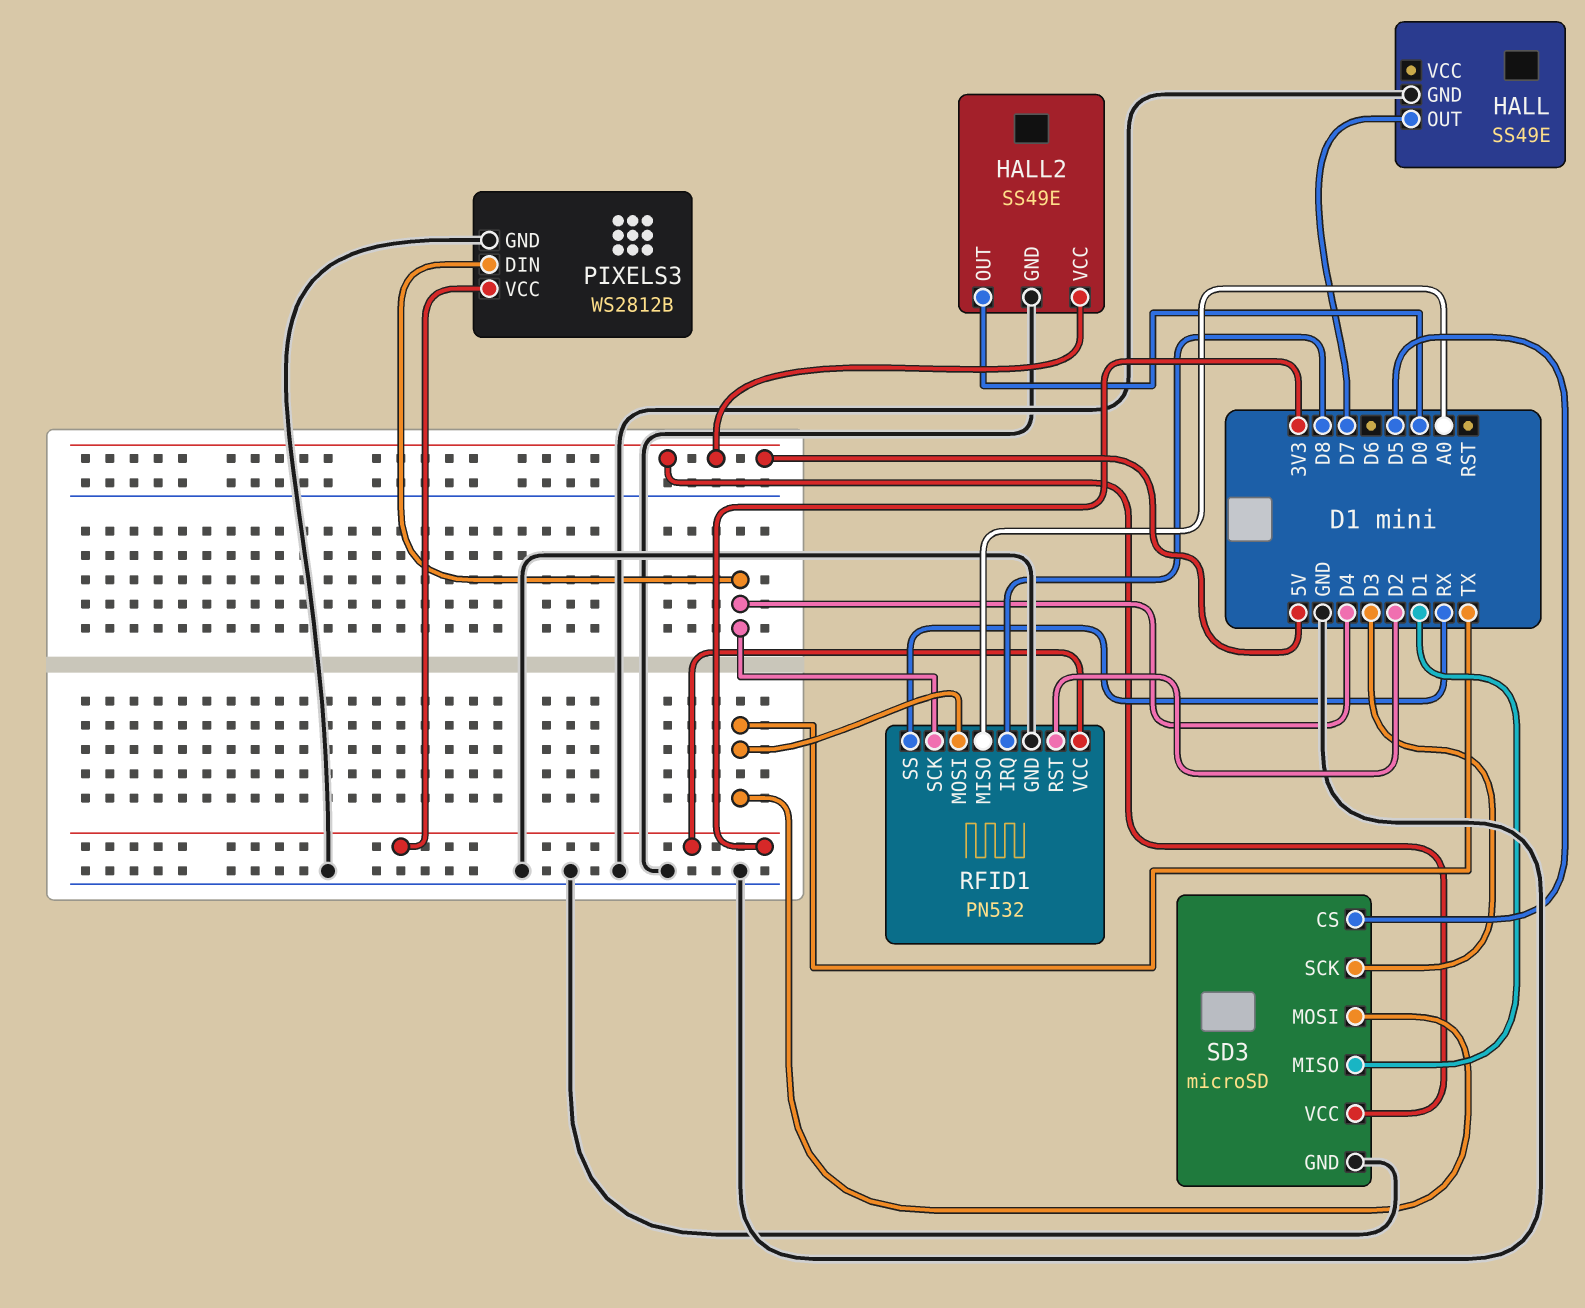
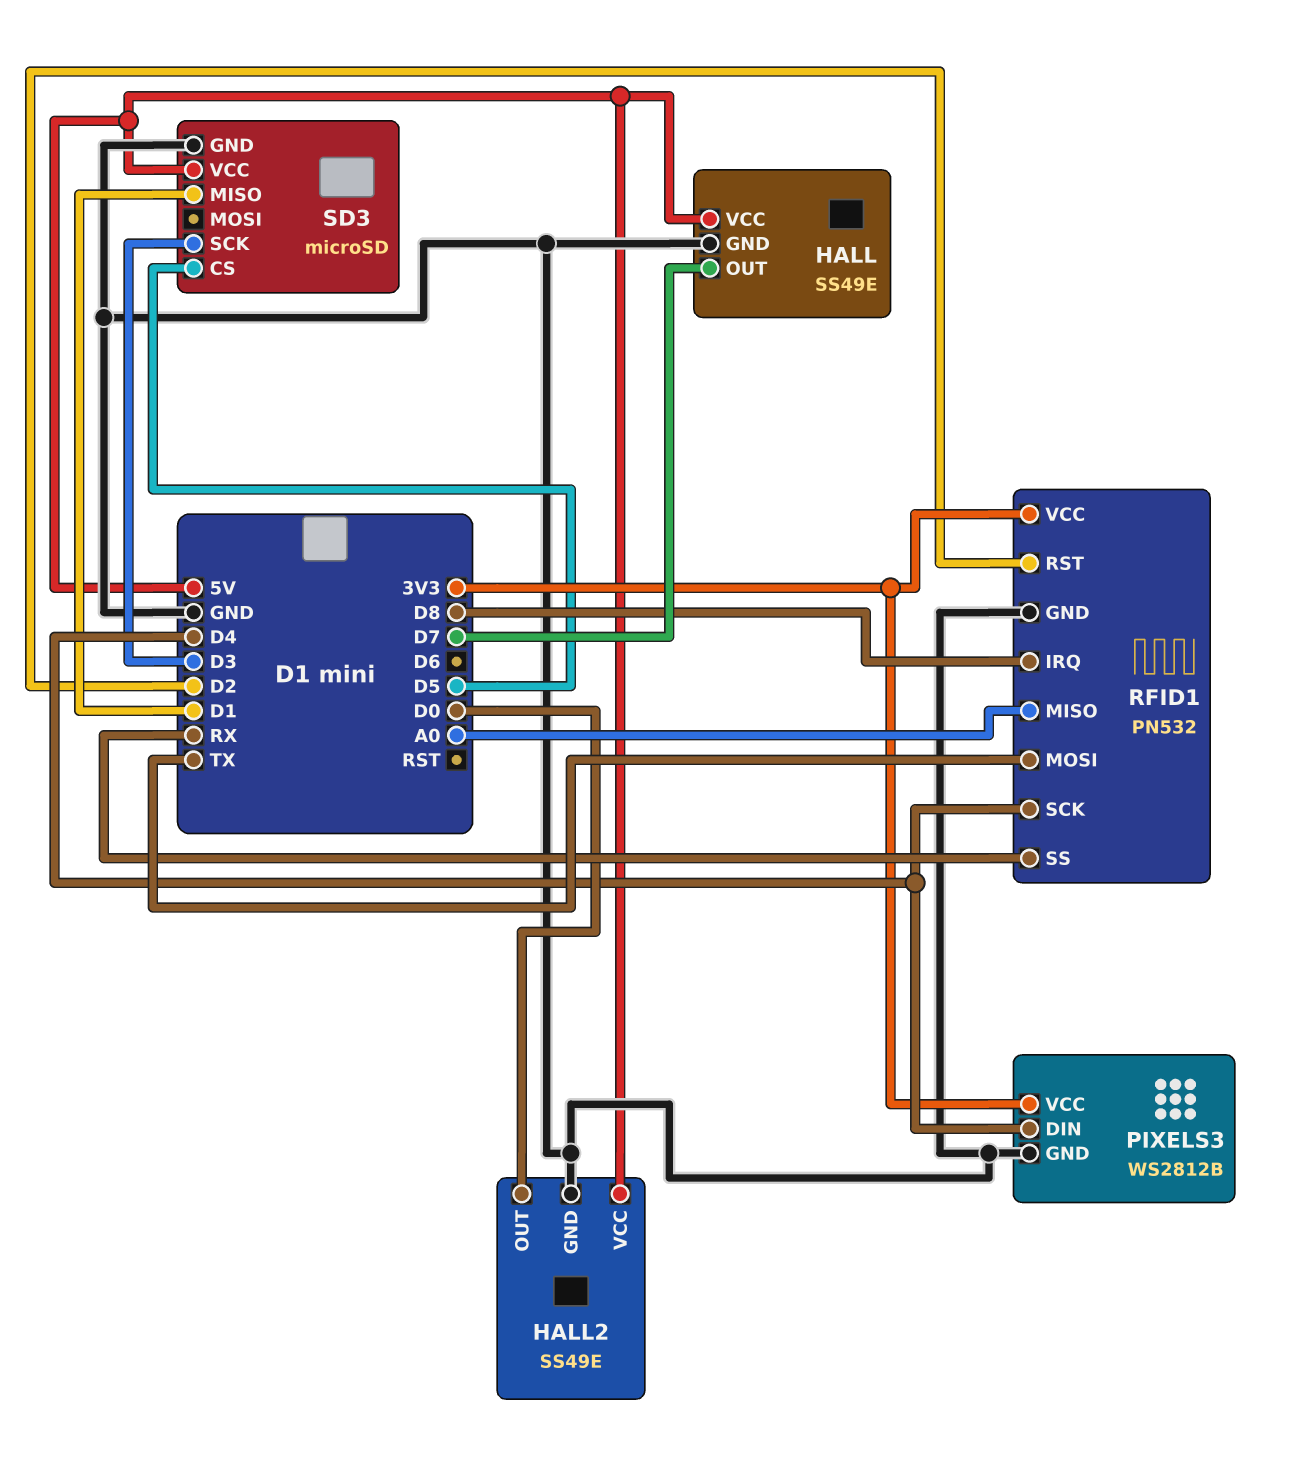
HALL pin VCC: none -> 5V
SD3 pin MOSI: TX -> none

